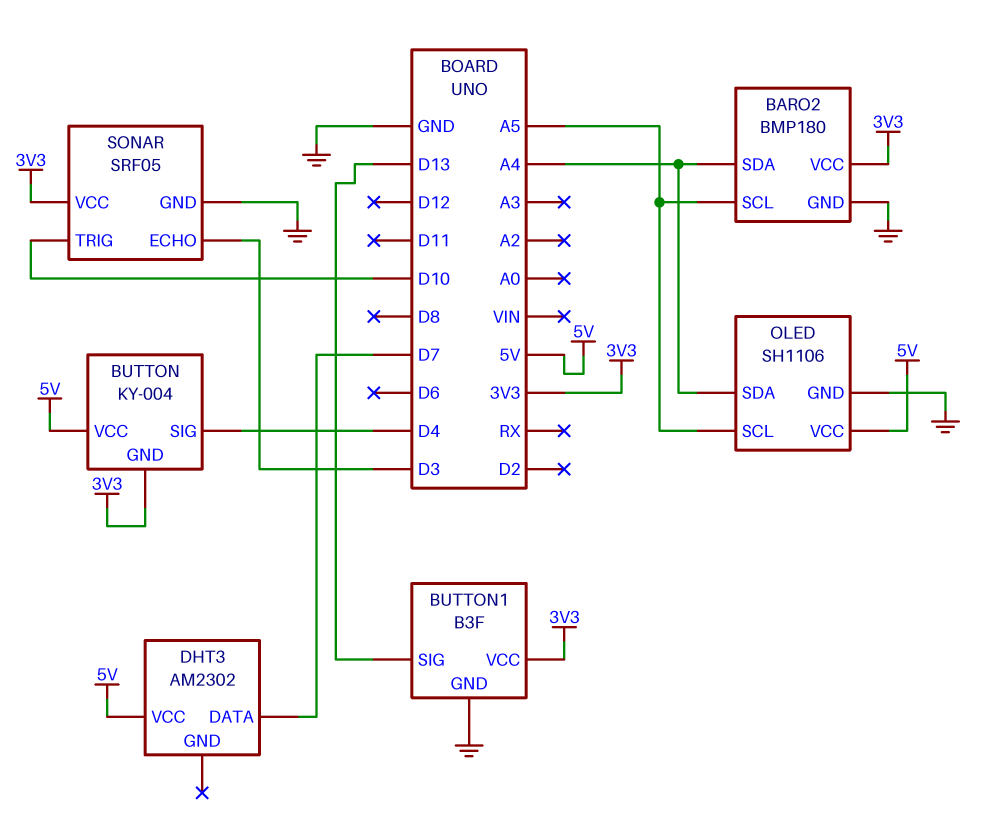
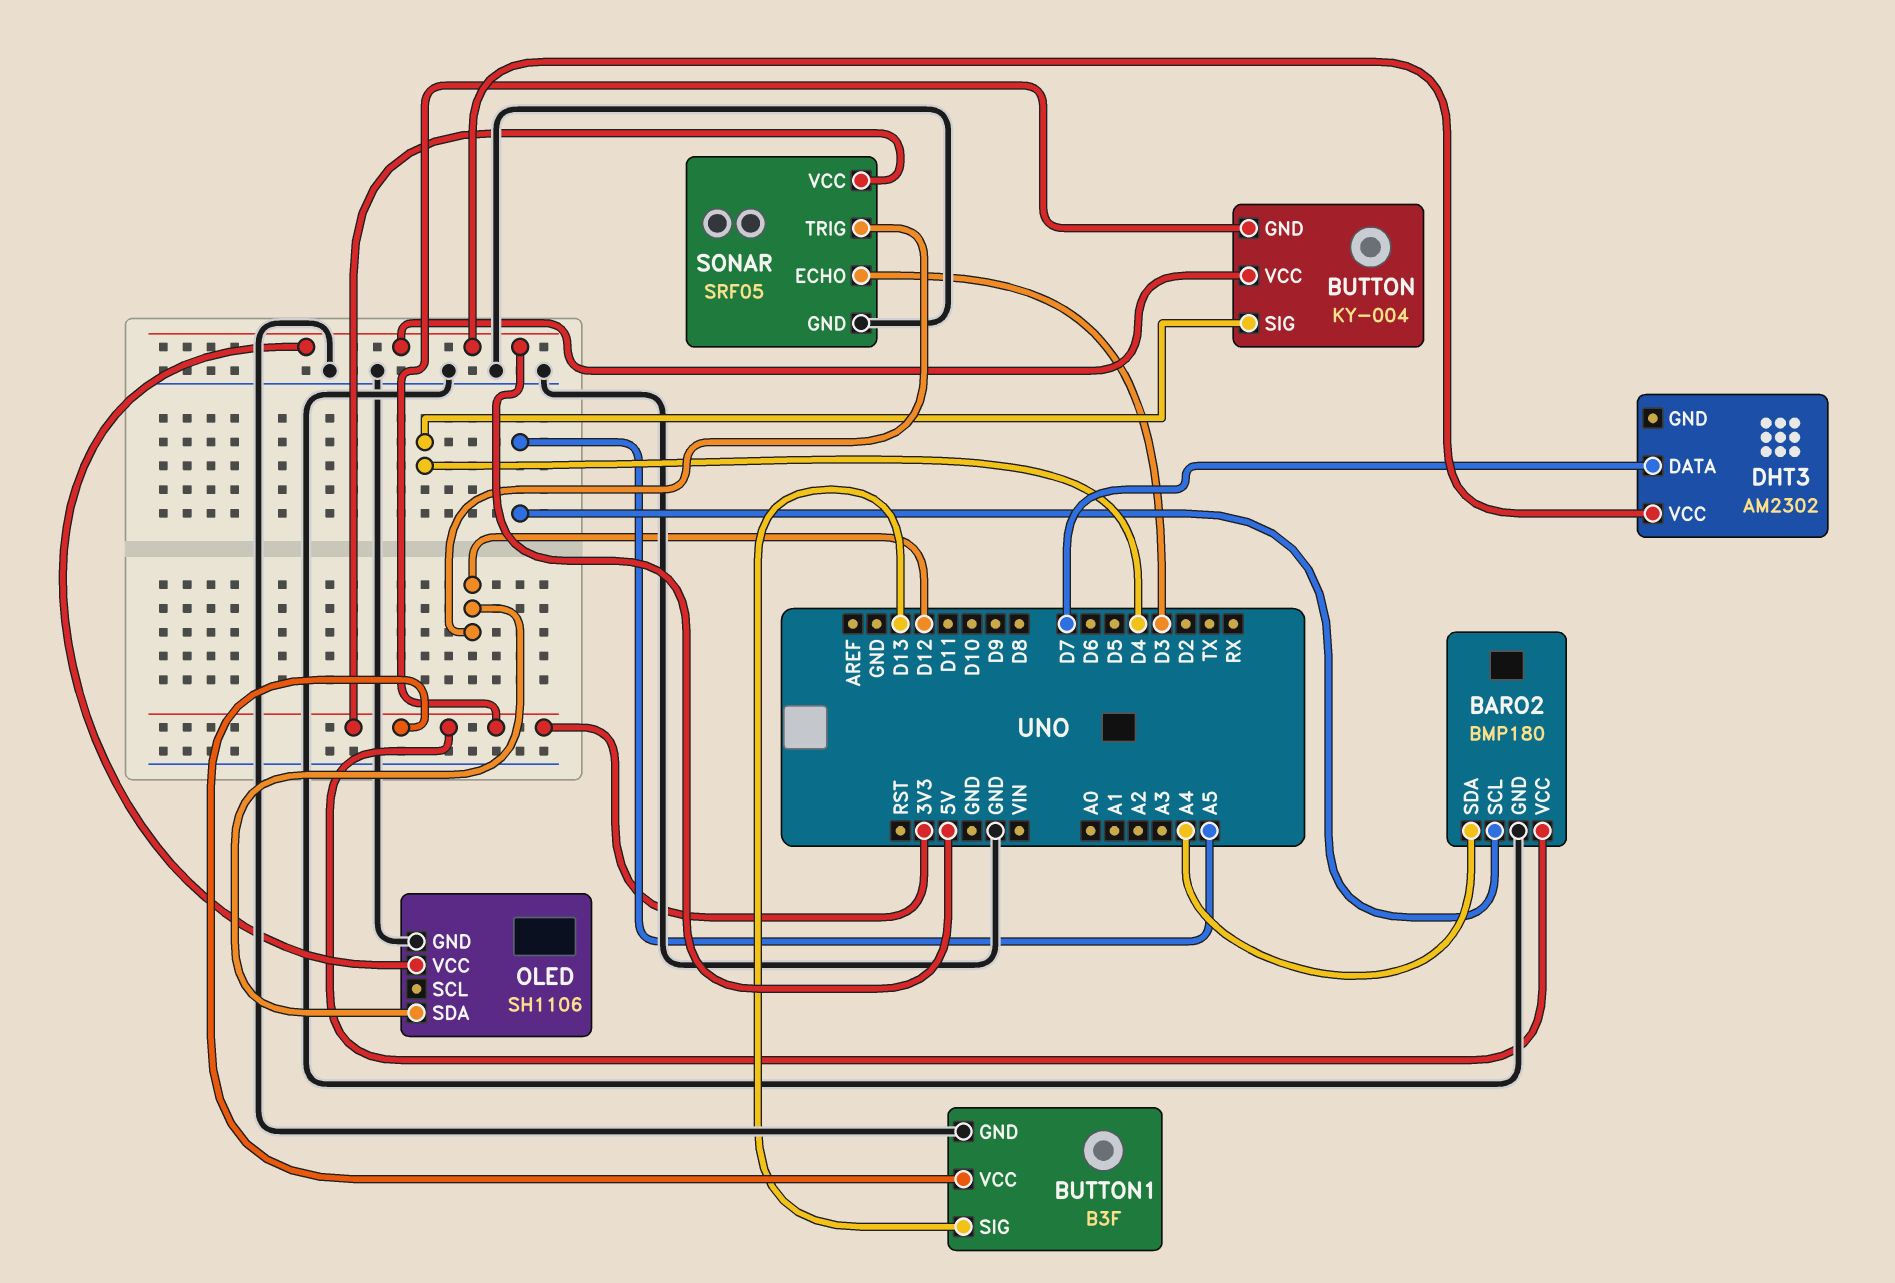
OLED pin SCL: A5 -> none
OLED pin SDA: A4 -> D12
SONAR pin TRIG: D10 -> D12

